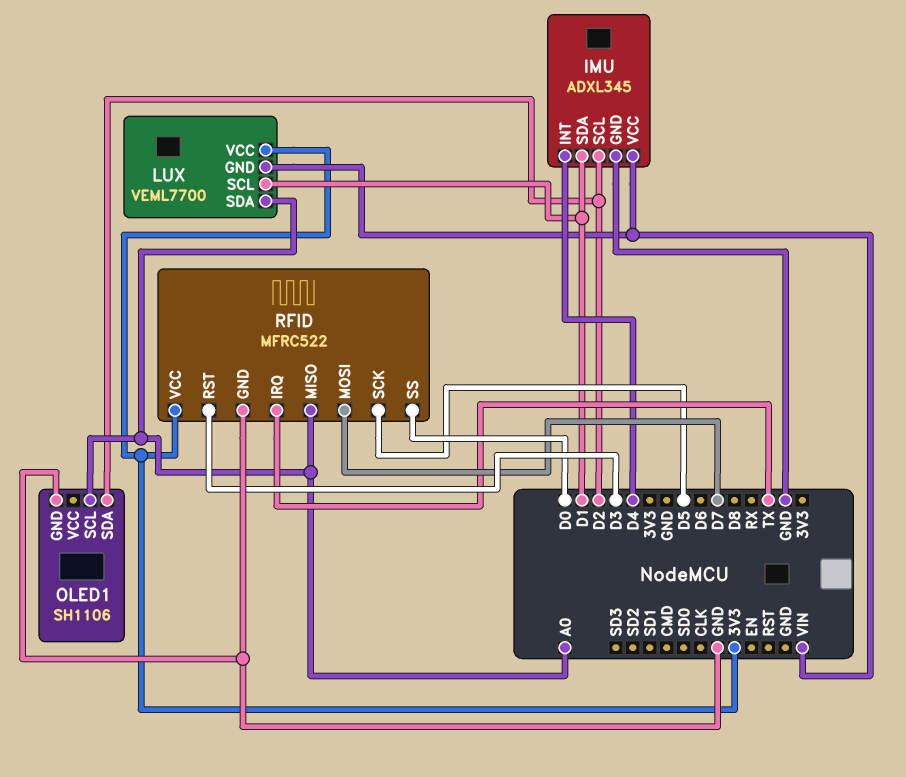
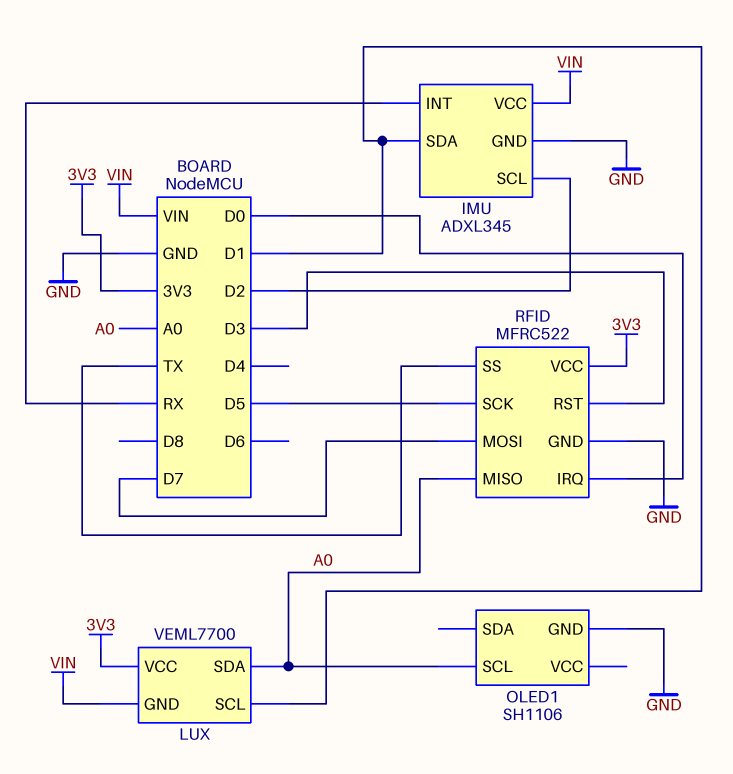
IMU pin INT: D4 -> RX
OLED1 pin SDA: D2 -> none
RFID pin IRQ: TX -> D0
RFID pin SS: D0 -> TX

